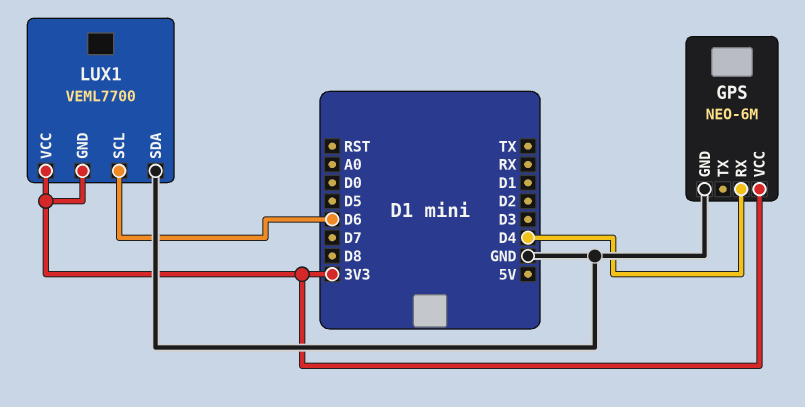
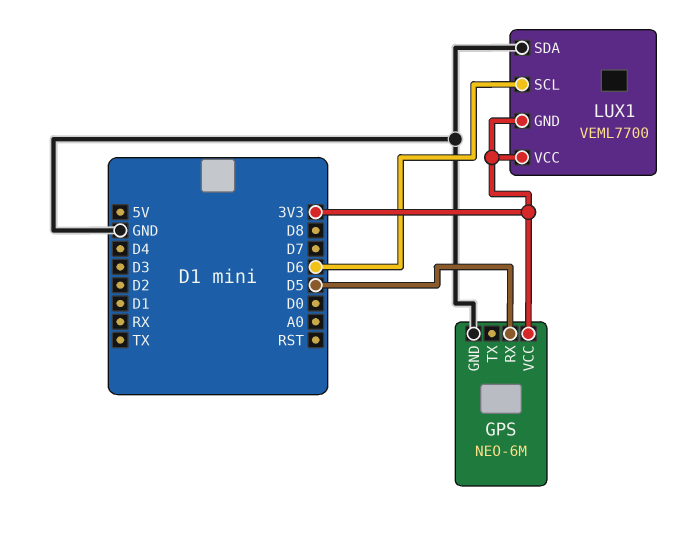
GPS pin RX: D4 -> D5

